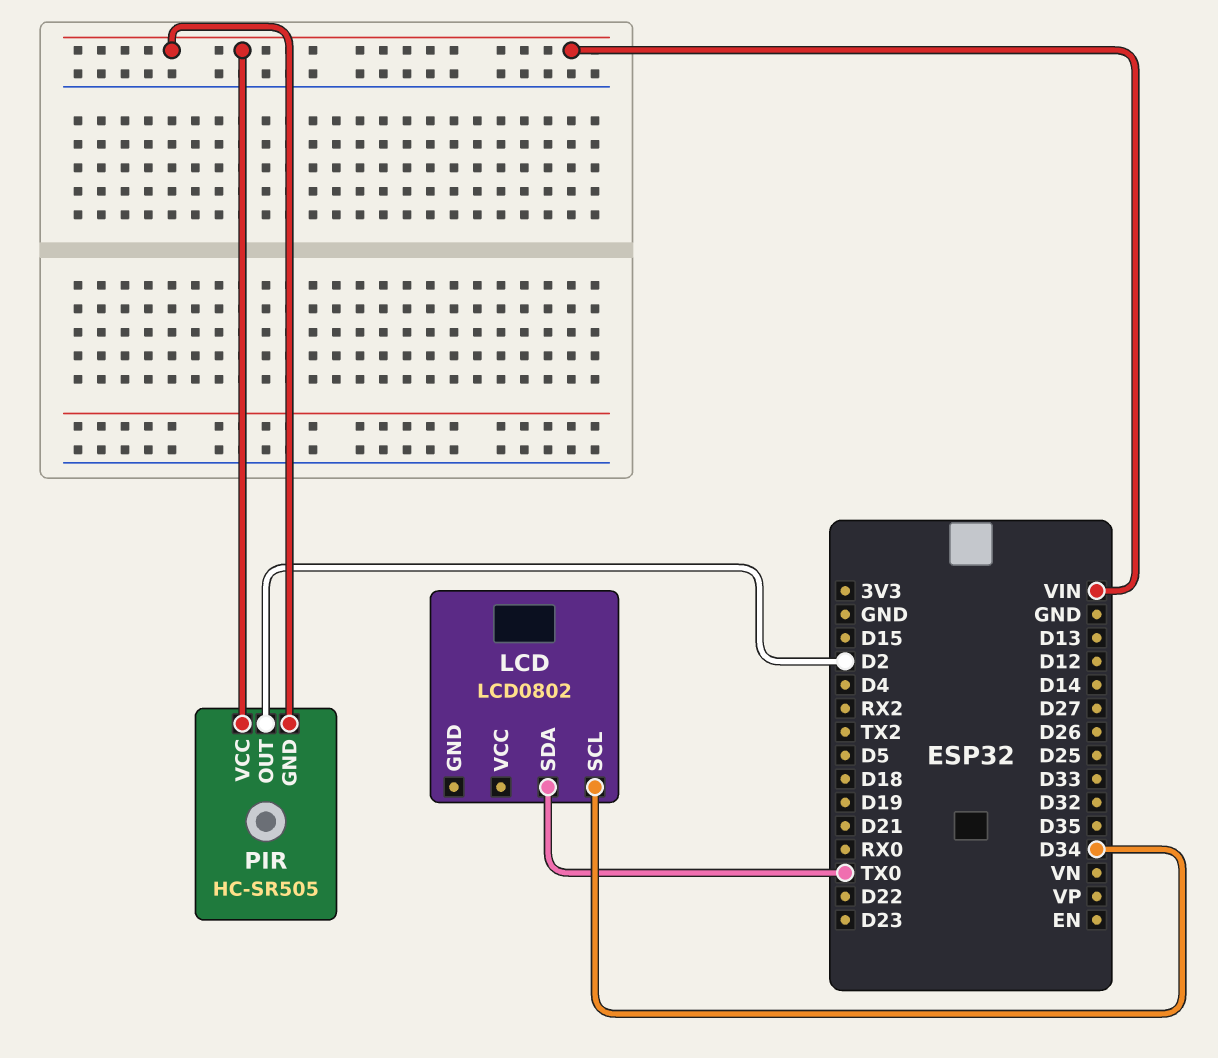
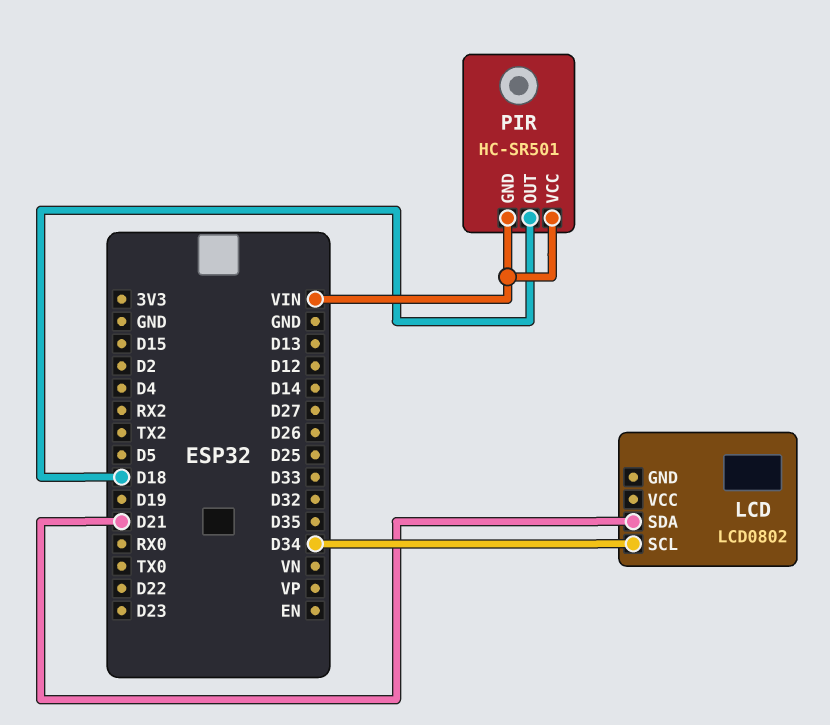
LCD pin SDA: TX0 -> D21
PIR: HC-SR505 -> HC-SR501
PIR pin OUT: D2 -> D18

